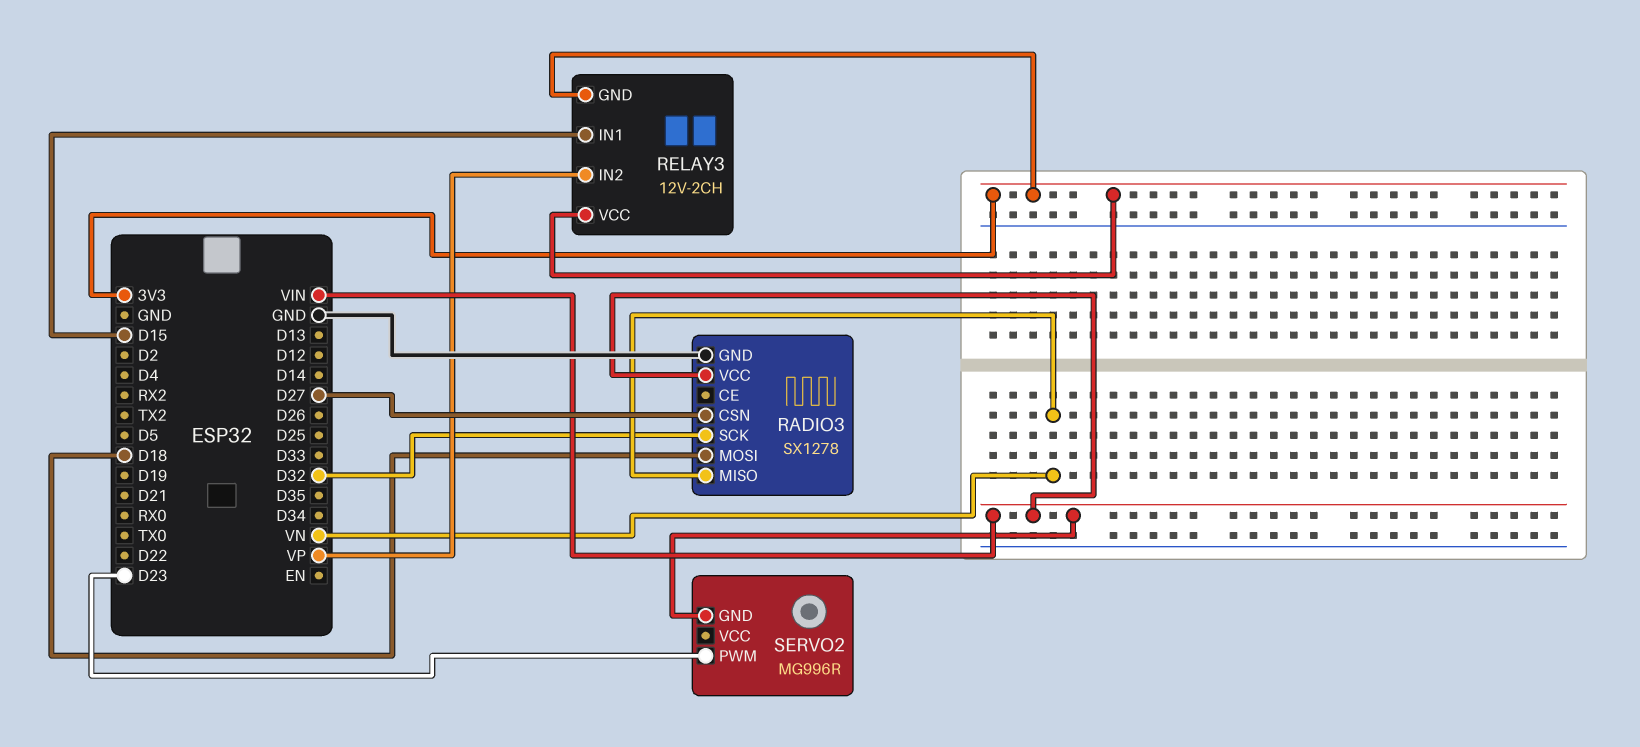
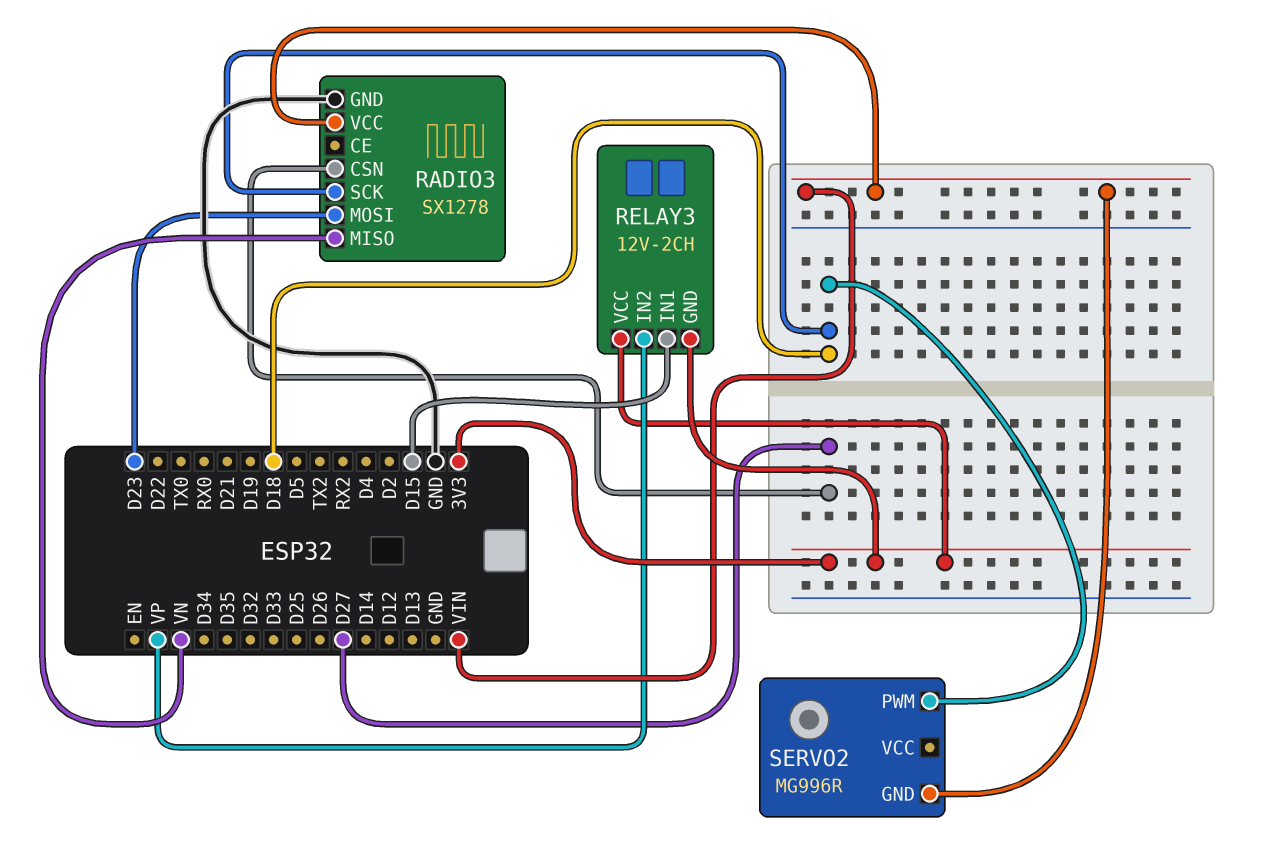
RADIO3 pin MOSI: D18 -> D23
RADIO3 pin SCK: D32 -> D18
SERVO2 pin PWM: D23 -> D18

